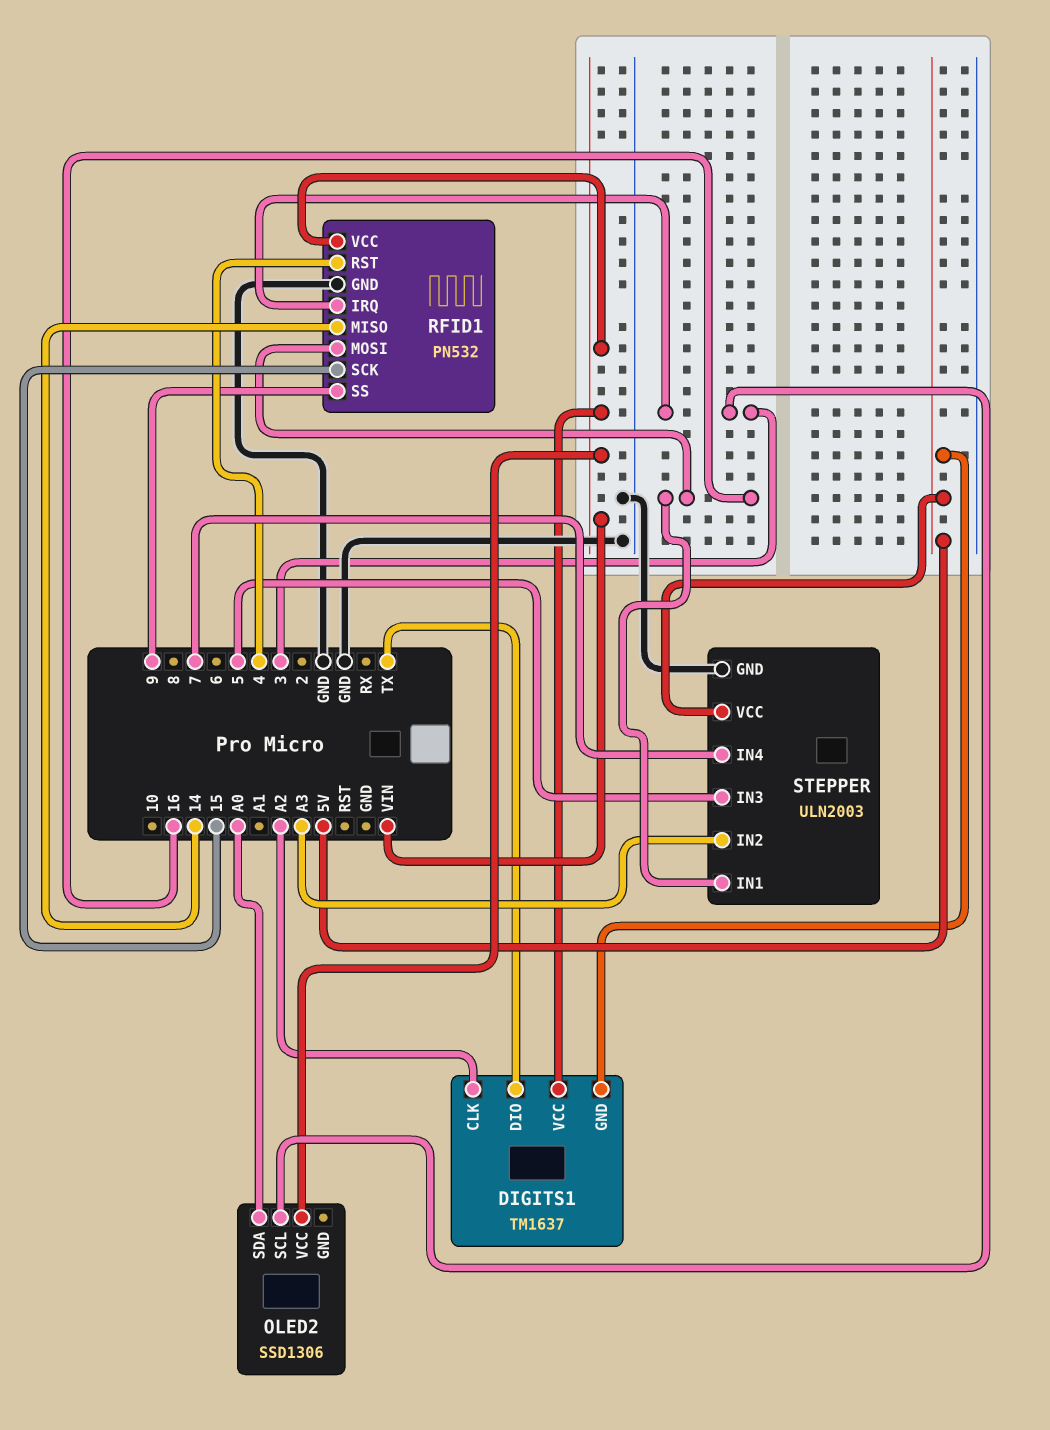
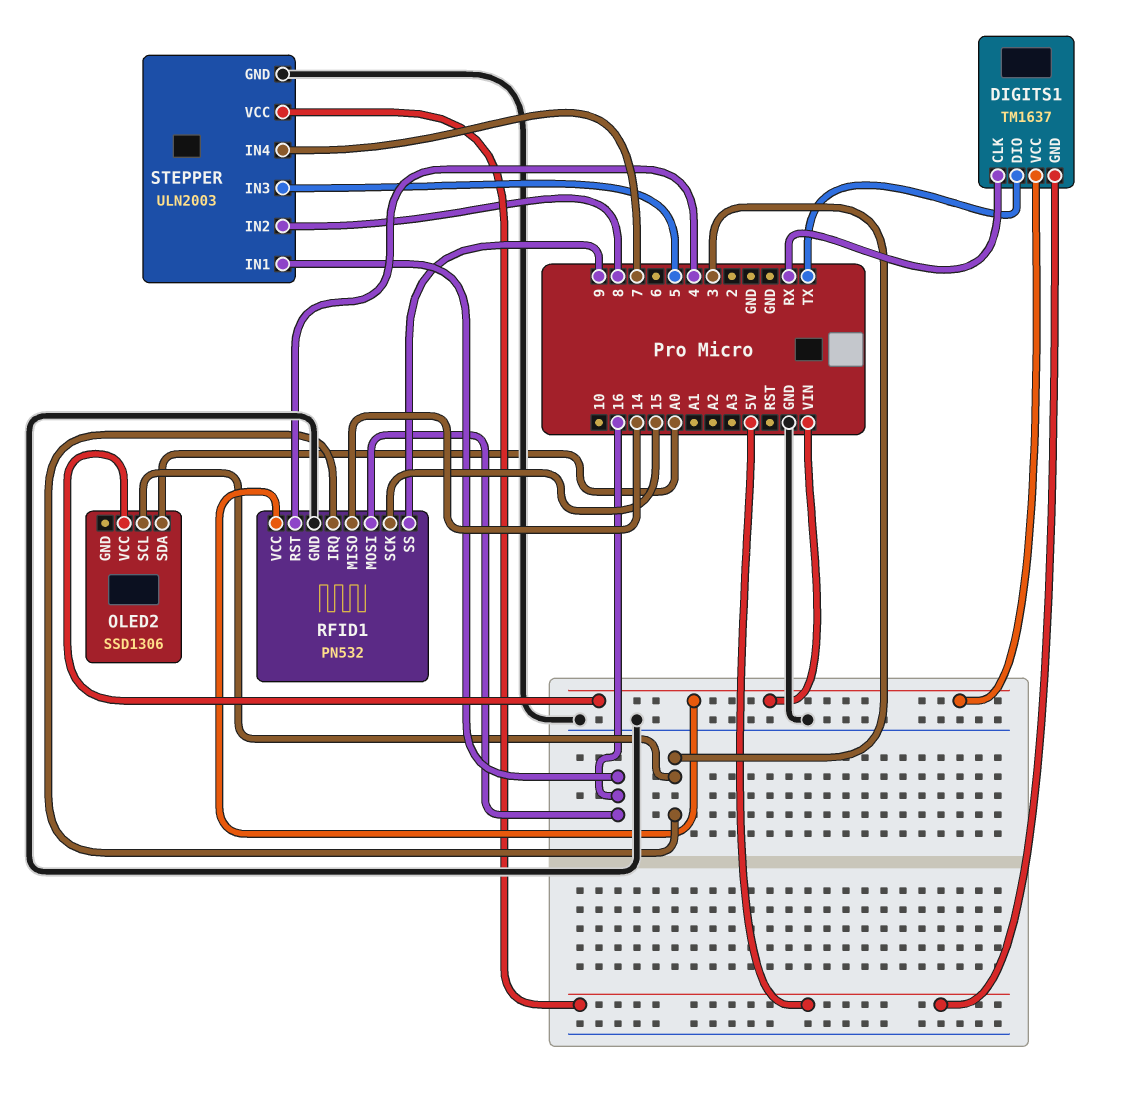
DIGITS1 pin CLK: A2 -> RX
STEPPER pin IN2: A3 -> 8

